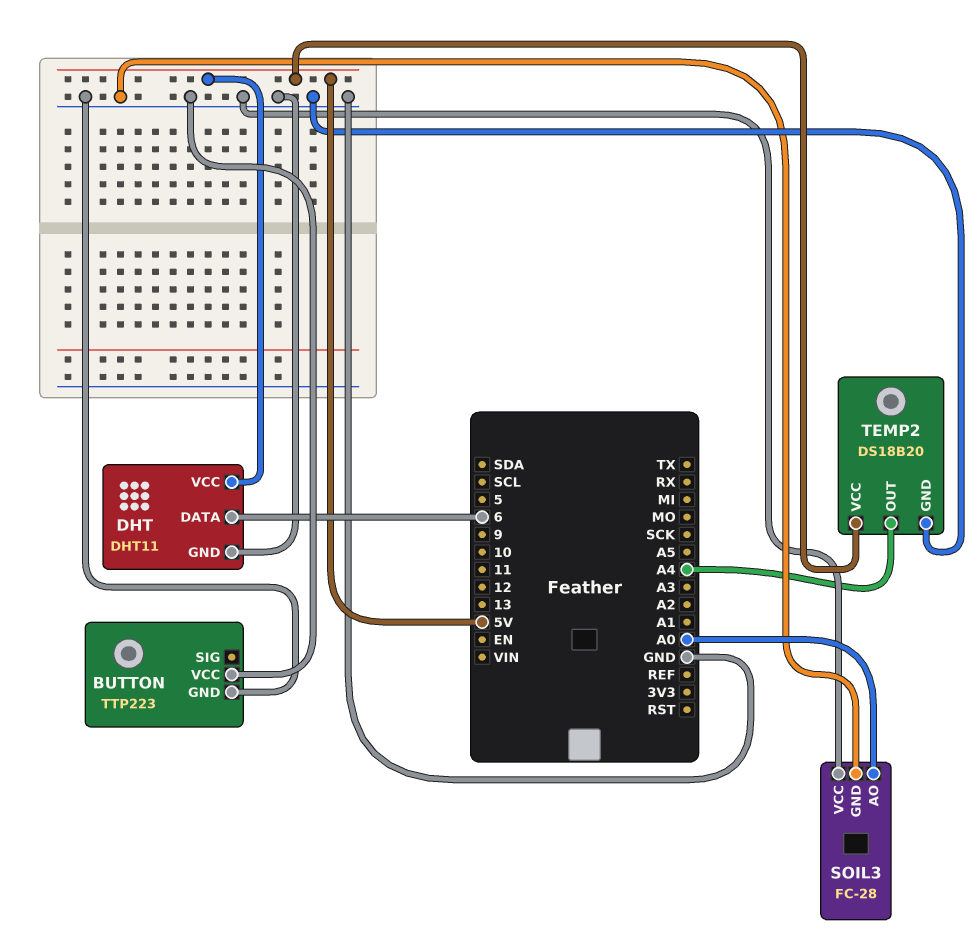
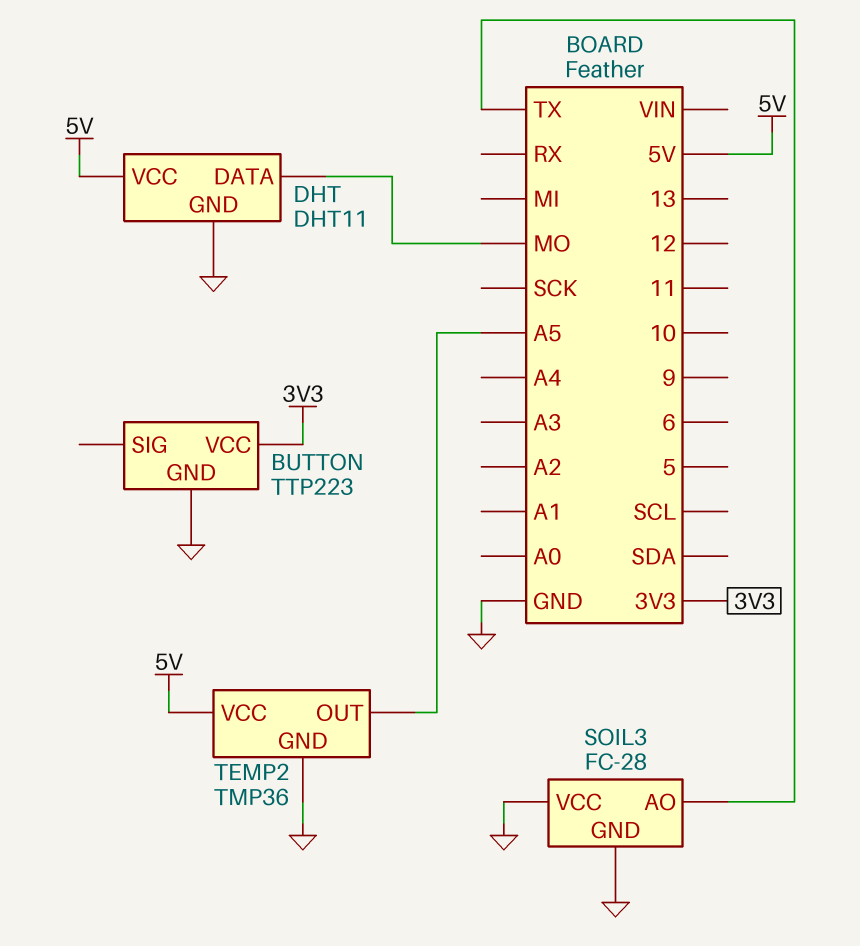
BUTTON pin VCC: GND -> 3V3
DHT pin DATA: 6 -> MO
SOIL3 pin AO: A0 -> TX
TEMP2: DS18B20 -> TMP36
TEMP2 pin OUT: A4 -> A5

